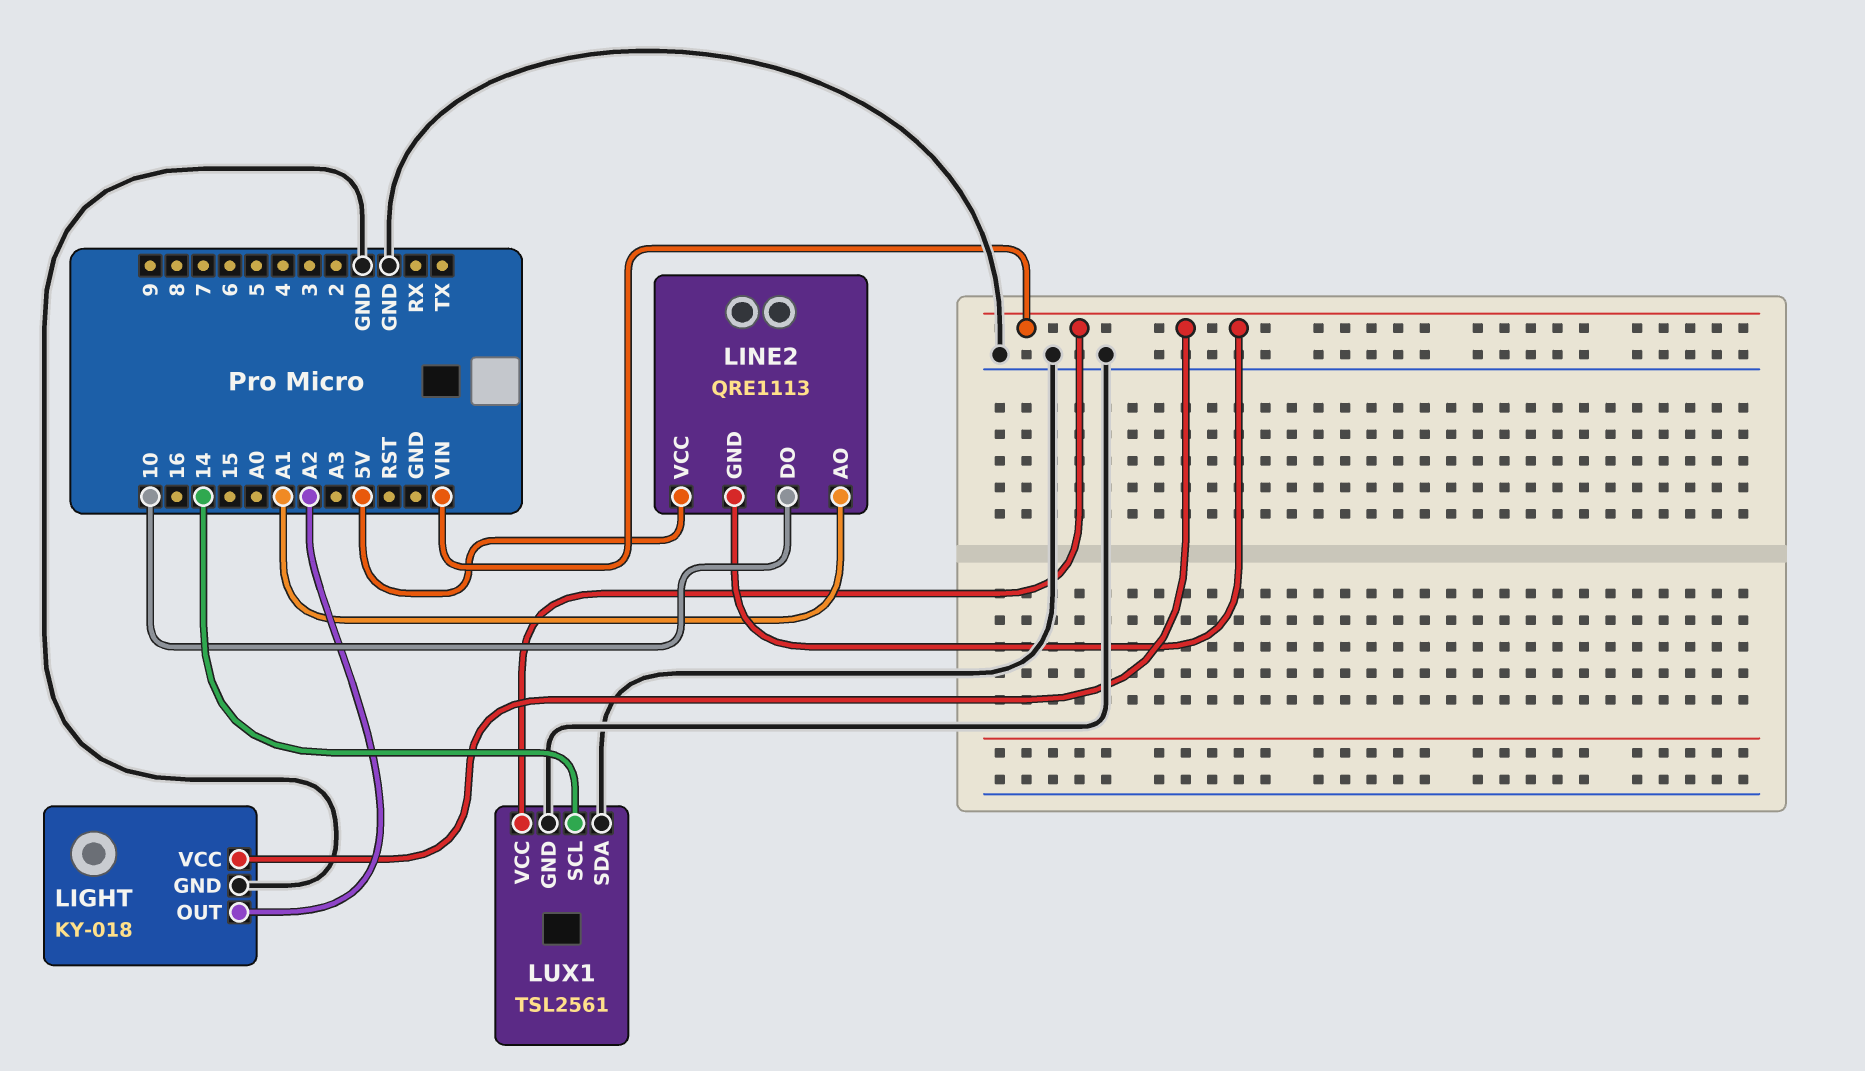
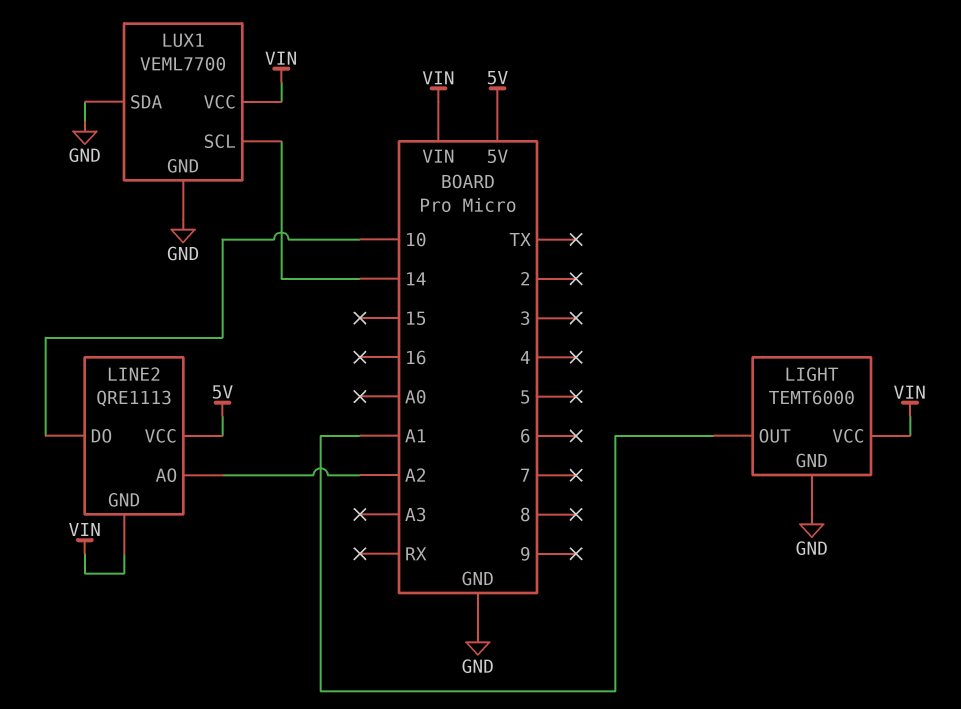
LIGHT: KY-018 -> TEMT6000
LIGHT pin OUT: A2 -> A1
LINE2 pin AO: A1 -> A2
LUX1: TSL2561 -> VEML7700

